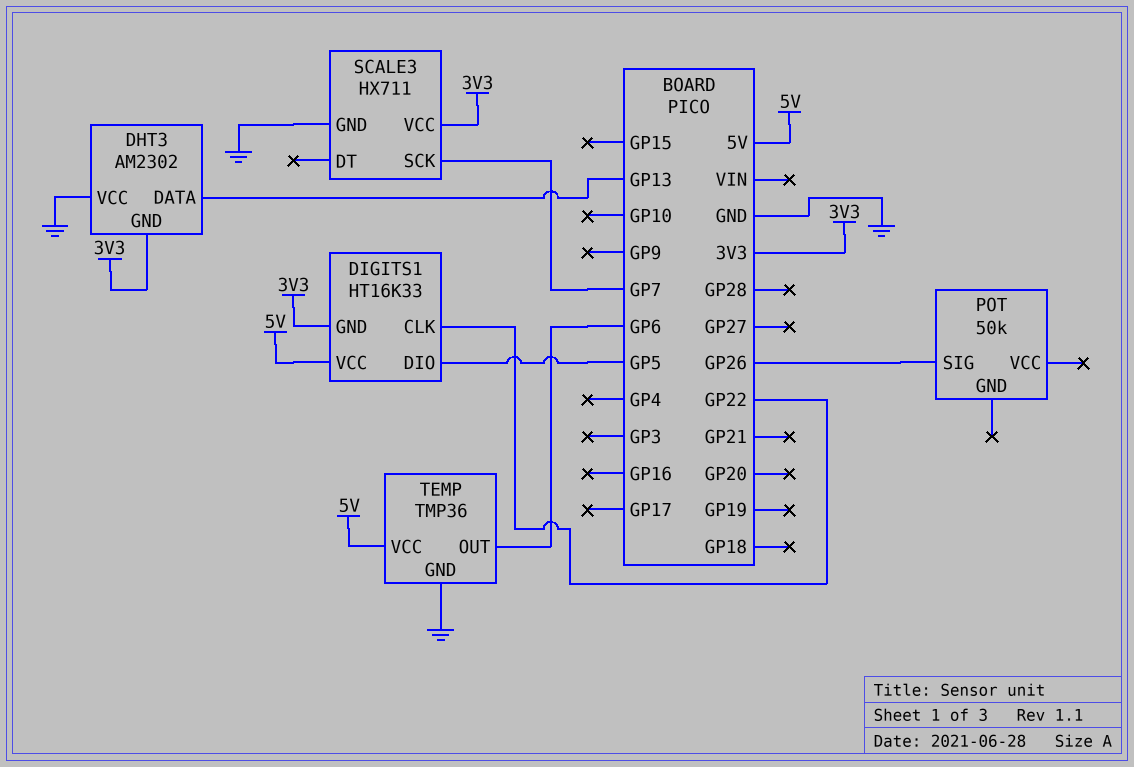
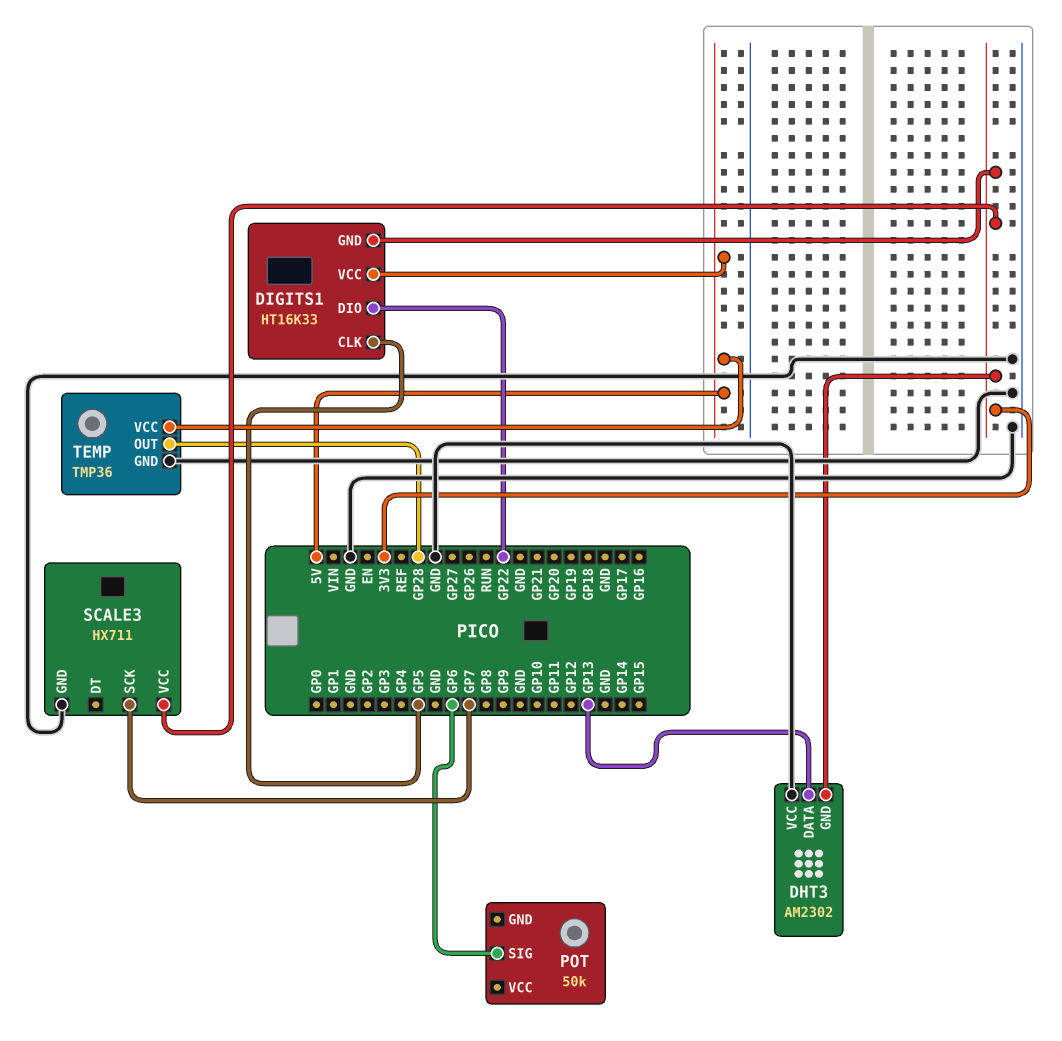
DIGITS1 pin CLK: GP22 -> GP5
DIGITS1 pin DIO: GP5 -> GP22
POT pin SIG: GP26 -> GP6
TEMP pin OUT: GP6 -> GP28

